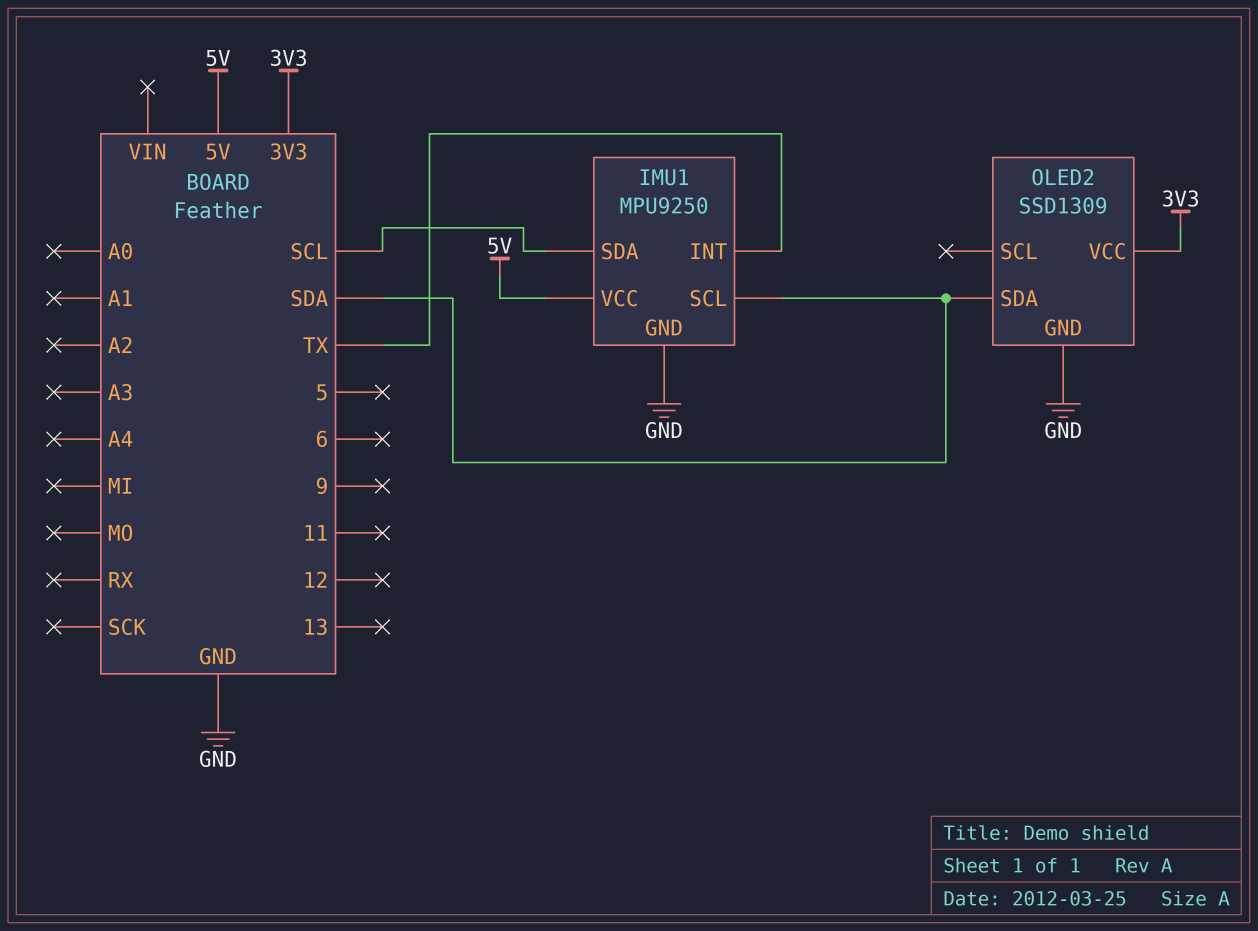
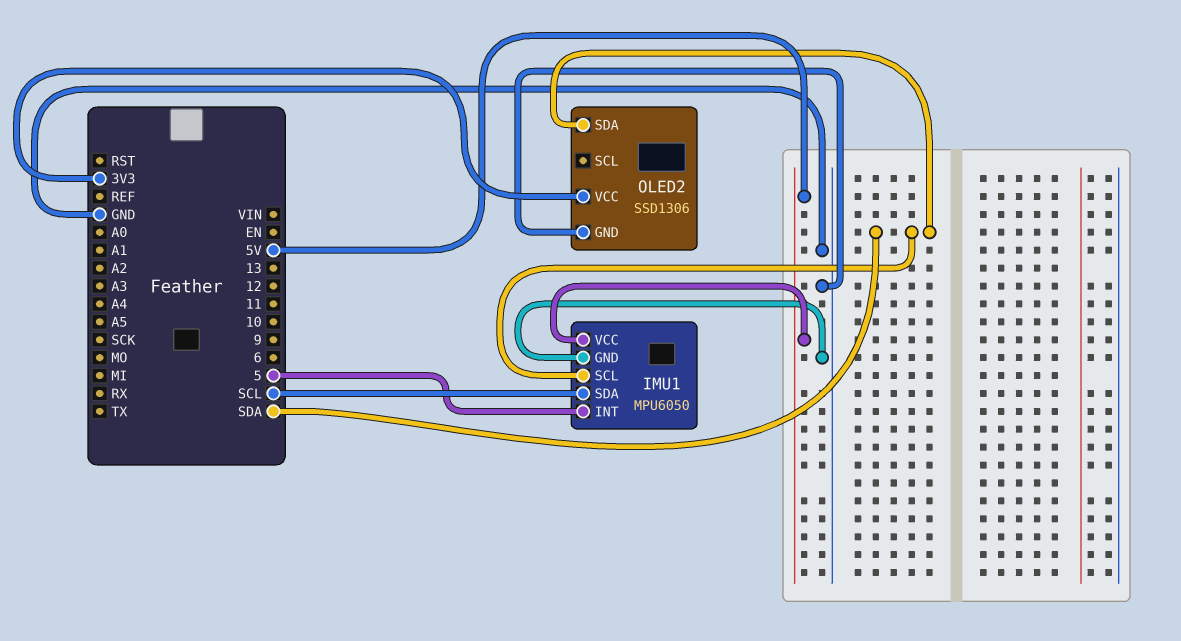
IMU1: MPU9250 -> MPU6050
IMU1 pin INT: TX -> 5
OLED2: SSD1309 -> SSD1306

